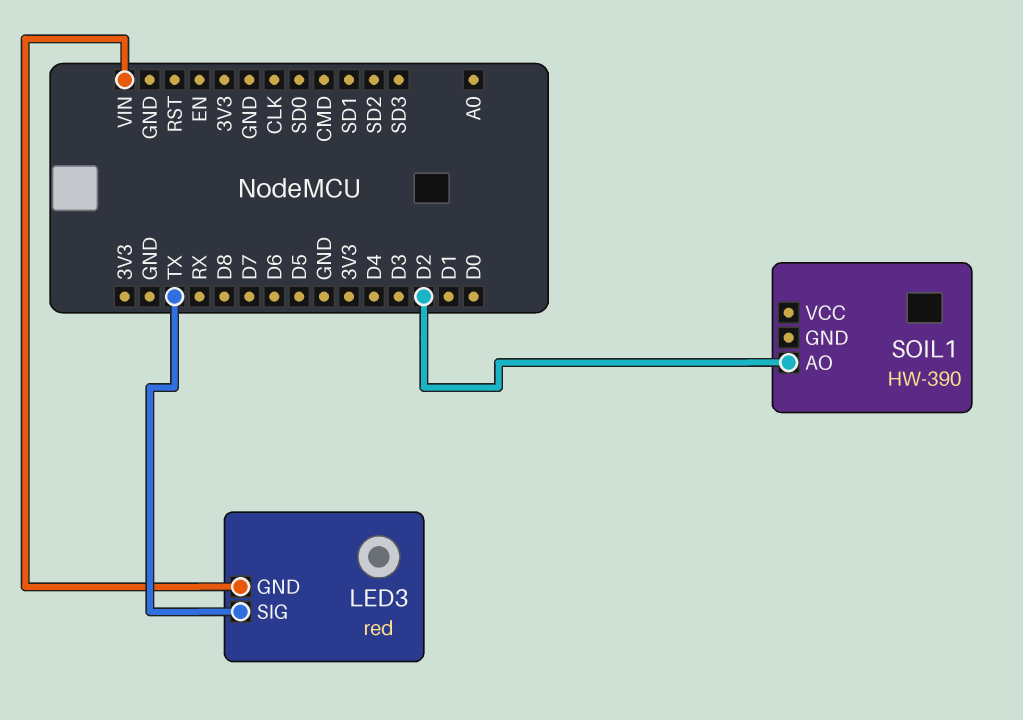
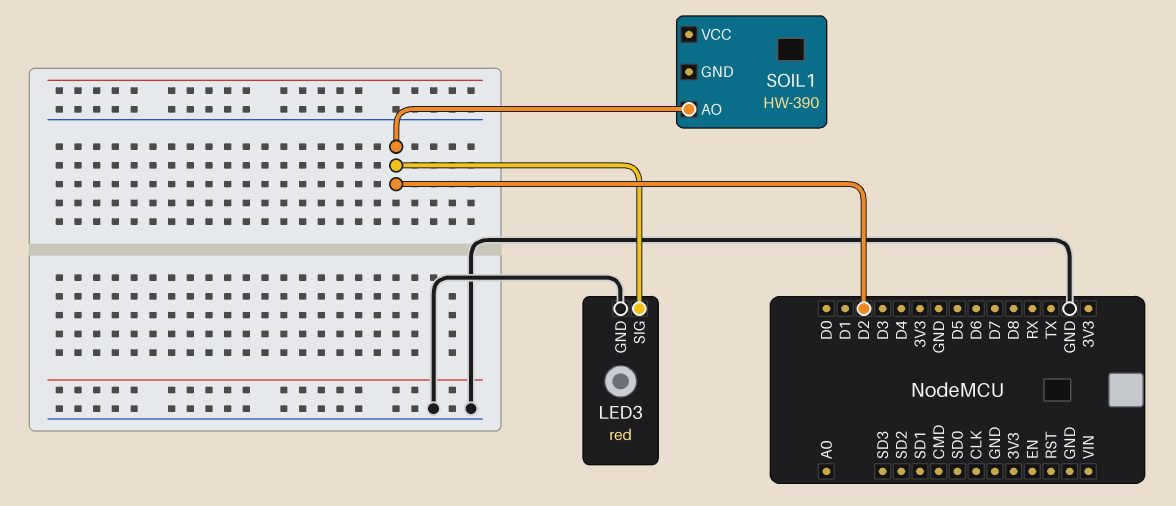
LED3 pin GND: VIN -> GND
LED3 pin SIG: TX -> D2

